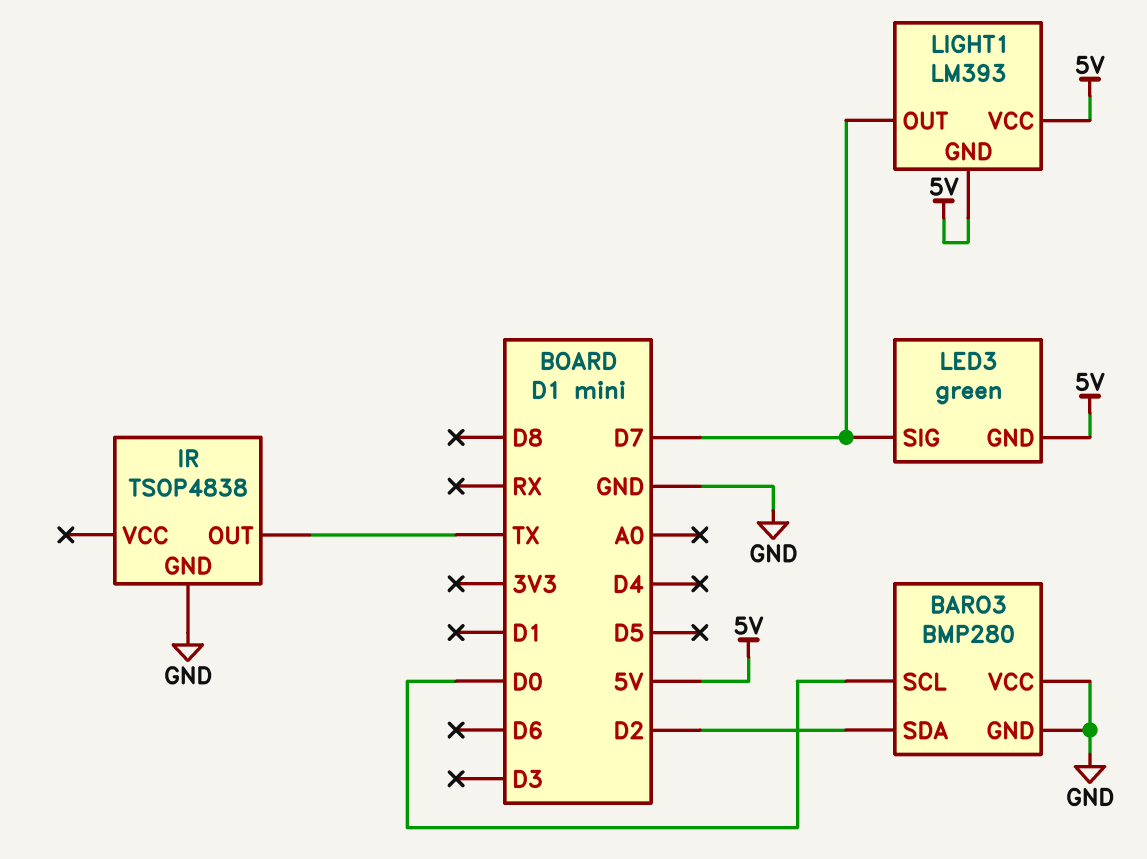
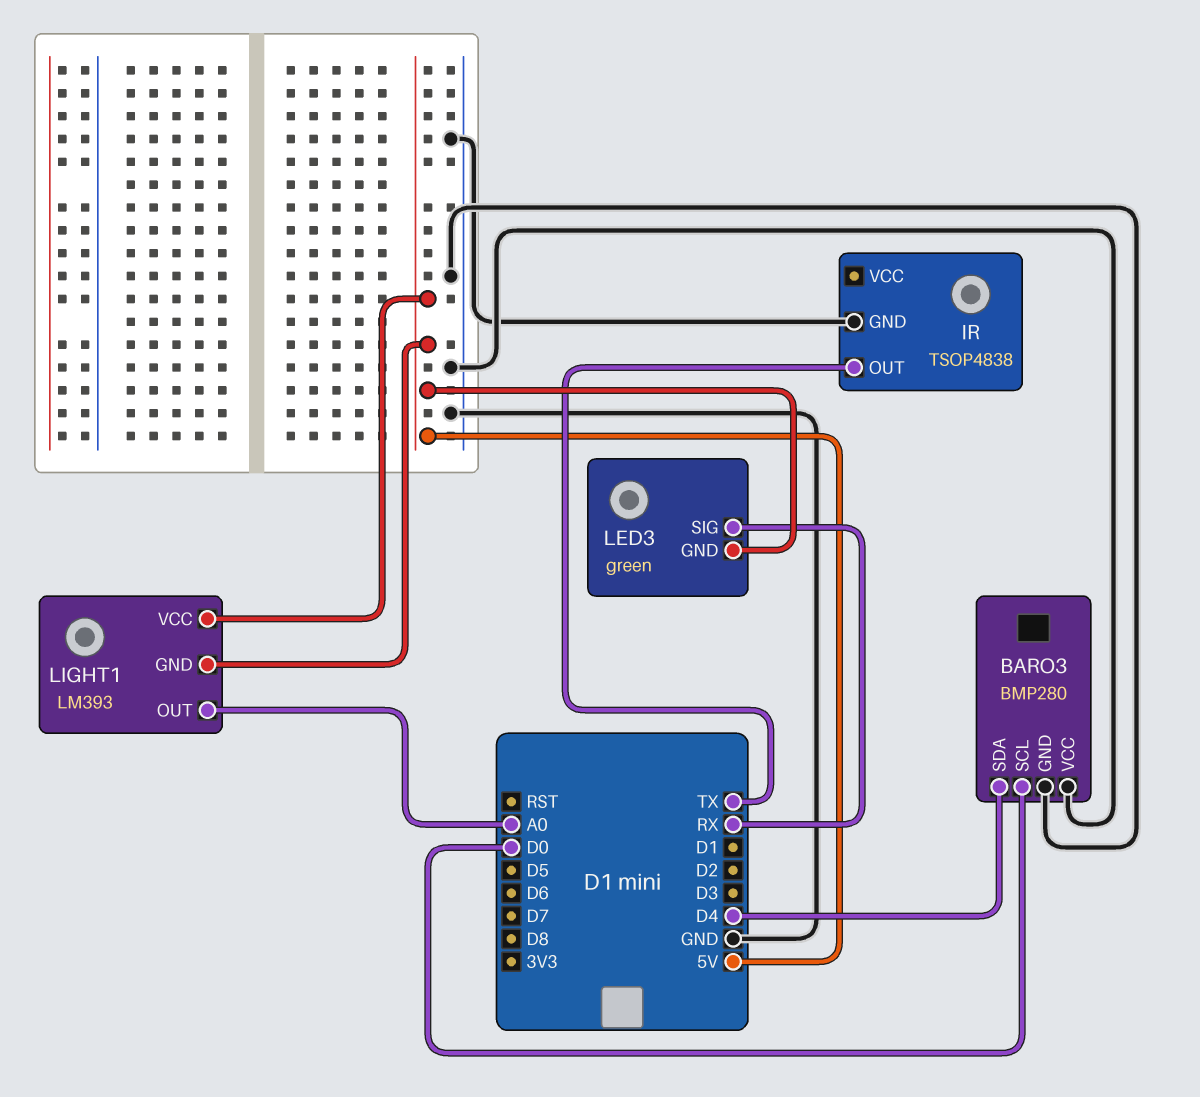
BARO3 pin SDA: D2 -> D4
LED3 pin SIG: D7 -> RX
LIGHT1 pin OUT: D7 -> A0

